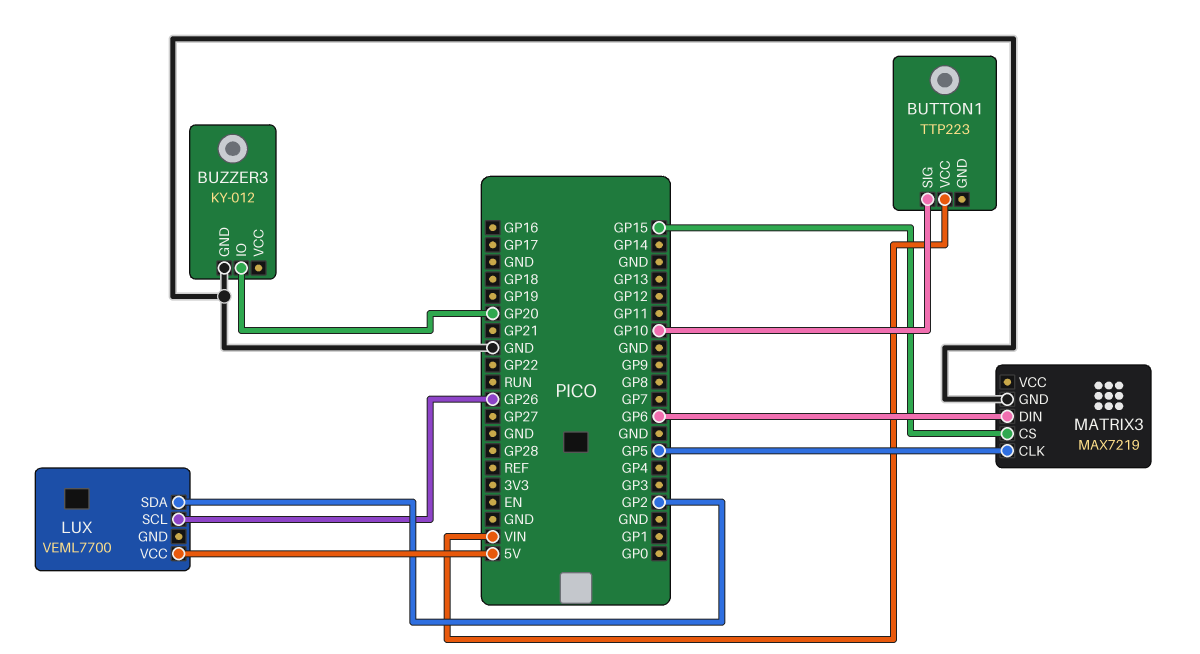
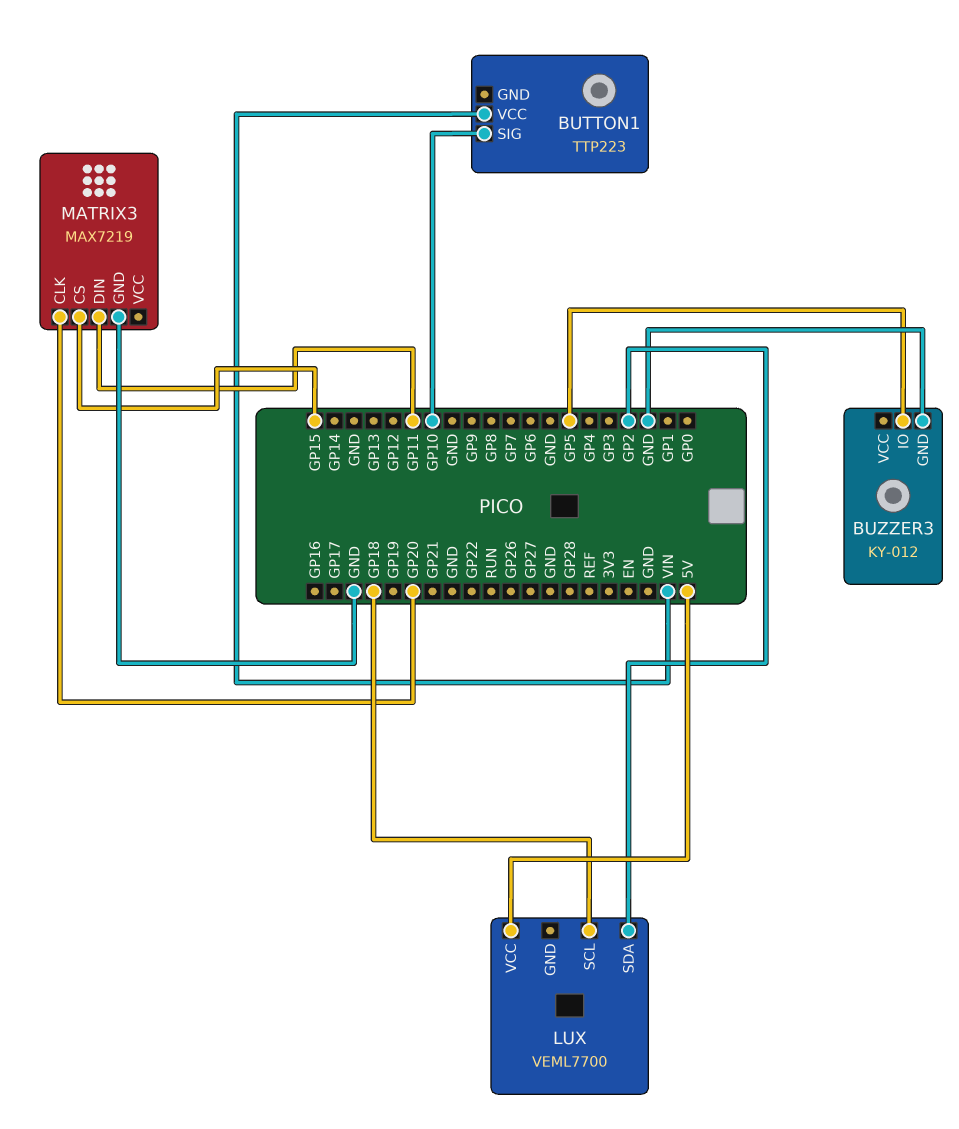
BUZZER3 pin IO: GP20 -> GP5
LUX pin SCL: GP26 -> GP18
MATRIX3 pin CLK: GP5 -> GP20
MATRIX3 pin DIN: GP6 -> GP11

